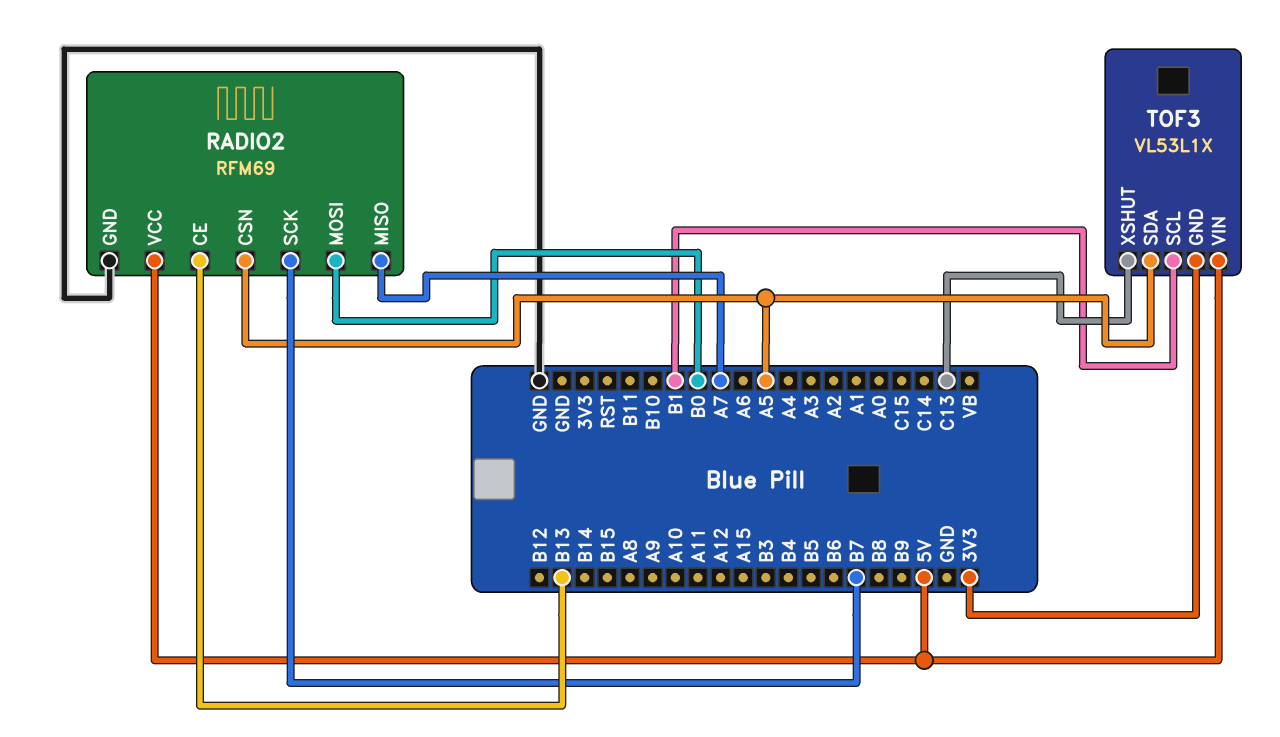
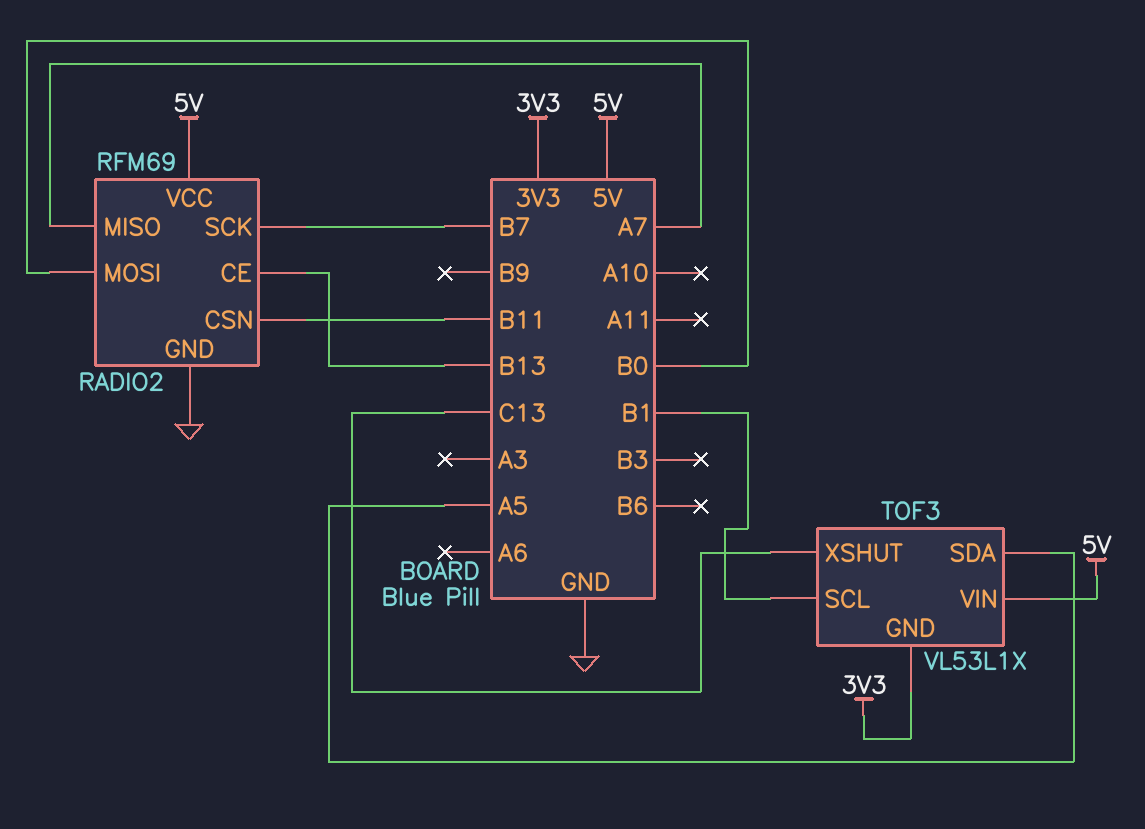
RADIO2 pin CSN: A5 -> B11

